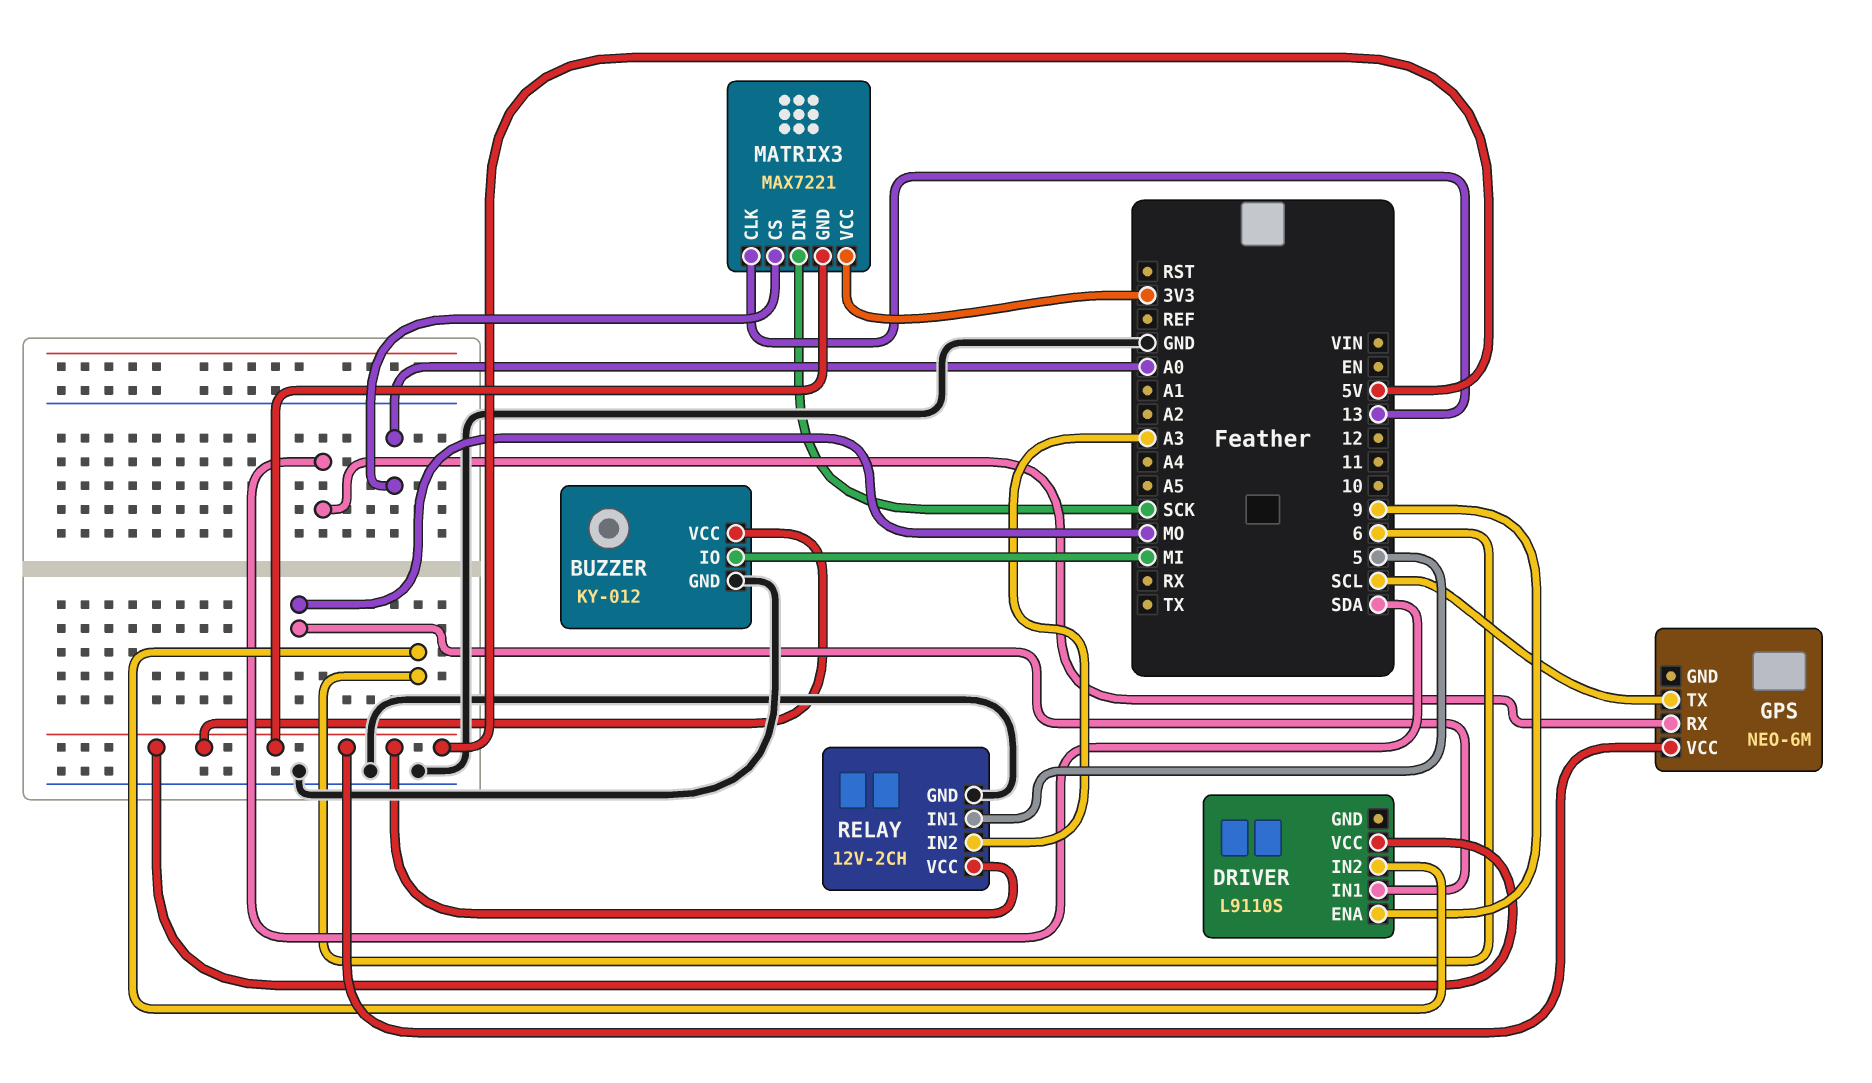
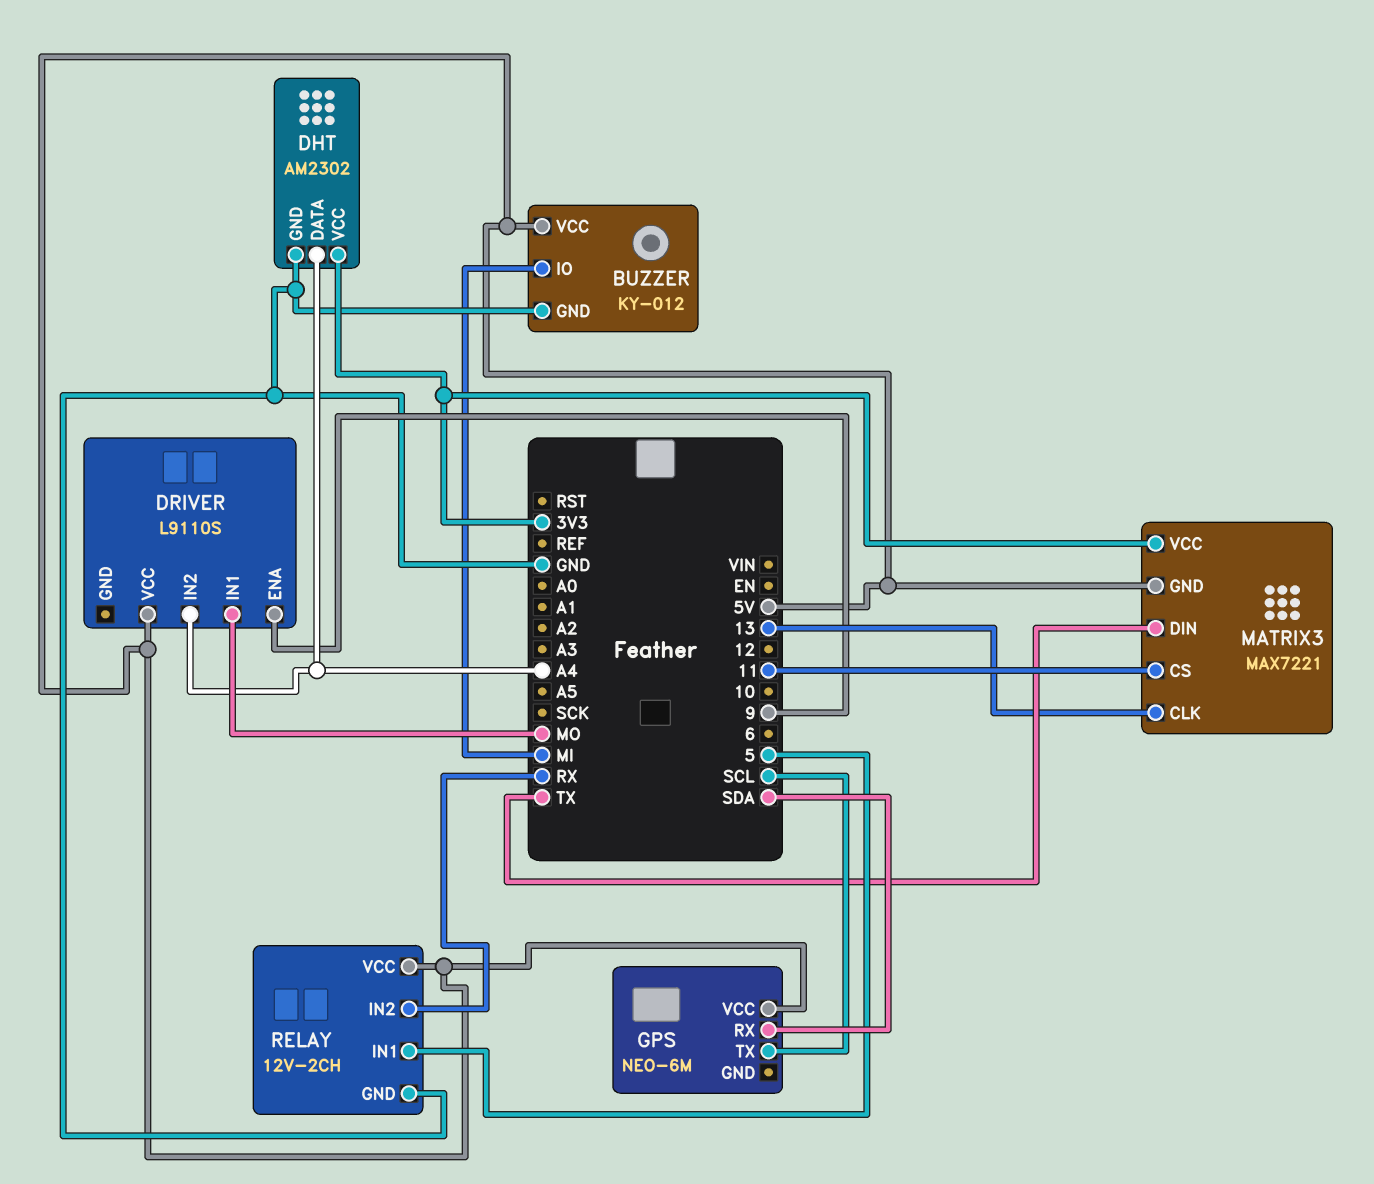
DHT: none -> AM2302
DHT pin DATA: none -> A4
DHT pin GND: none -> GND
DHT pin VCC: none -> 3V3
DRIVER pin IN2: 6 -> A4
MATRIX3 pin CS: A0 -> 11
MATRIX3 pin DIN: SCK -> TX
RELAY pin IN2: A3 -> RX

